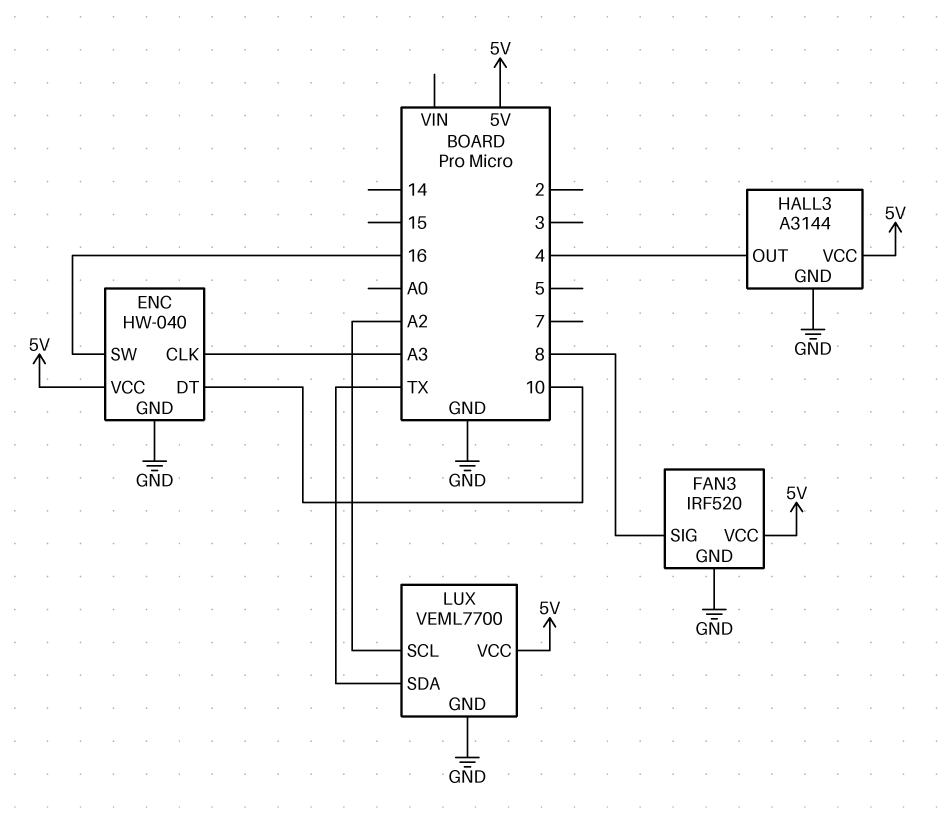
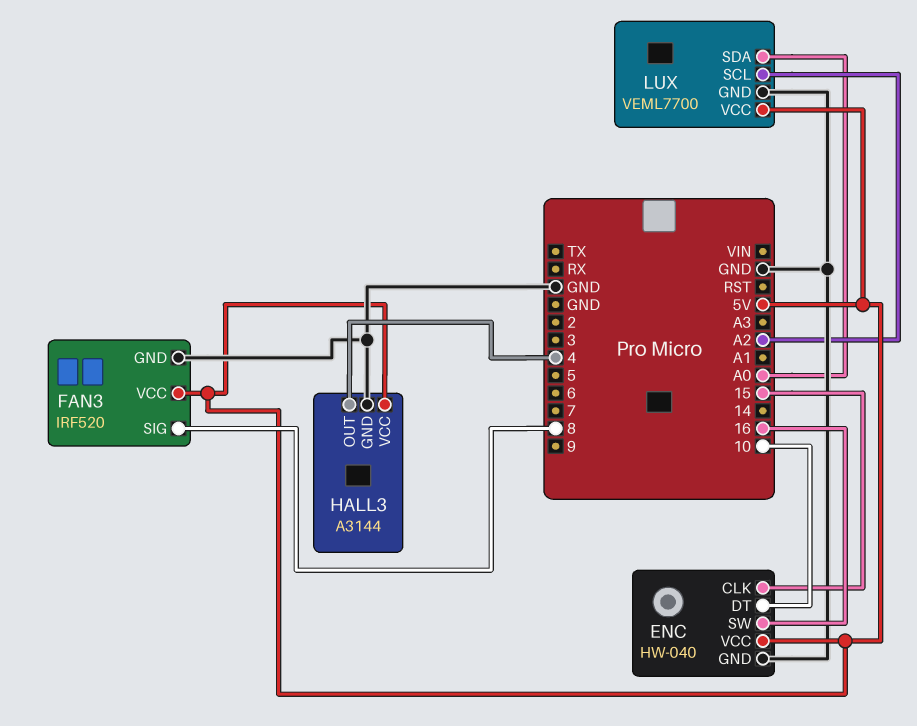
ENC pin CLK: A3 -> 15
LUX pin SDA: TX -> A0

